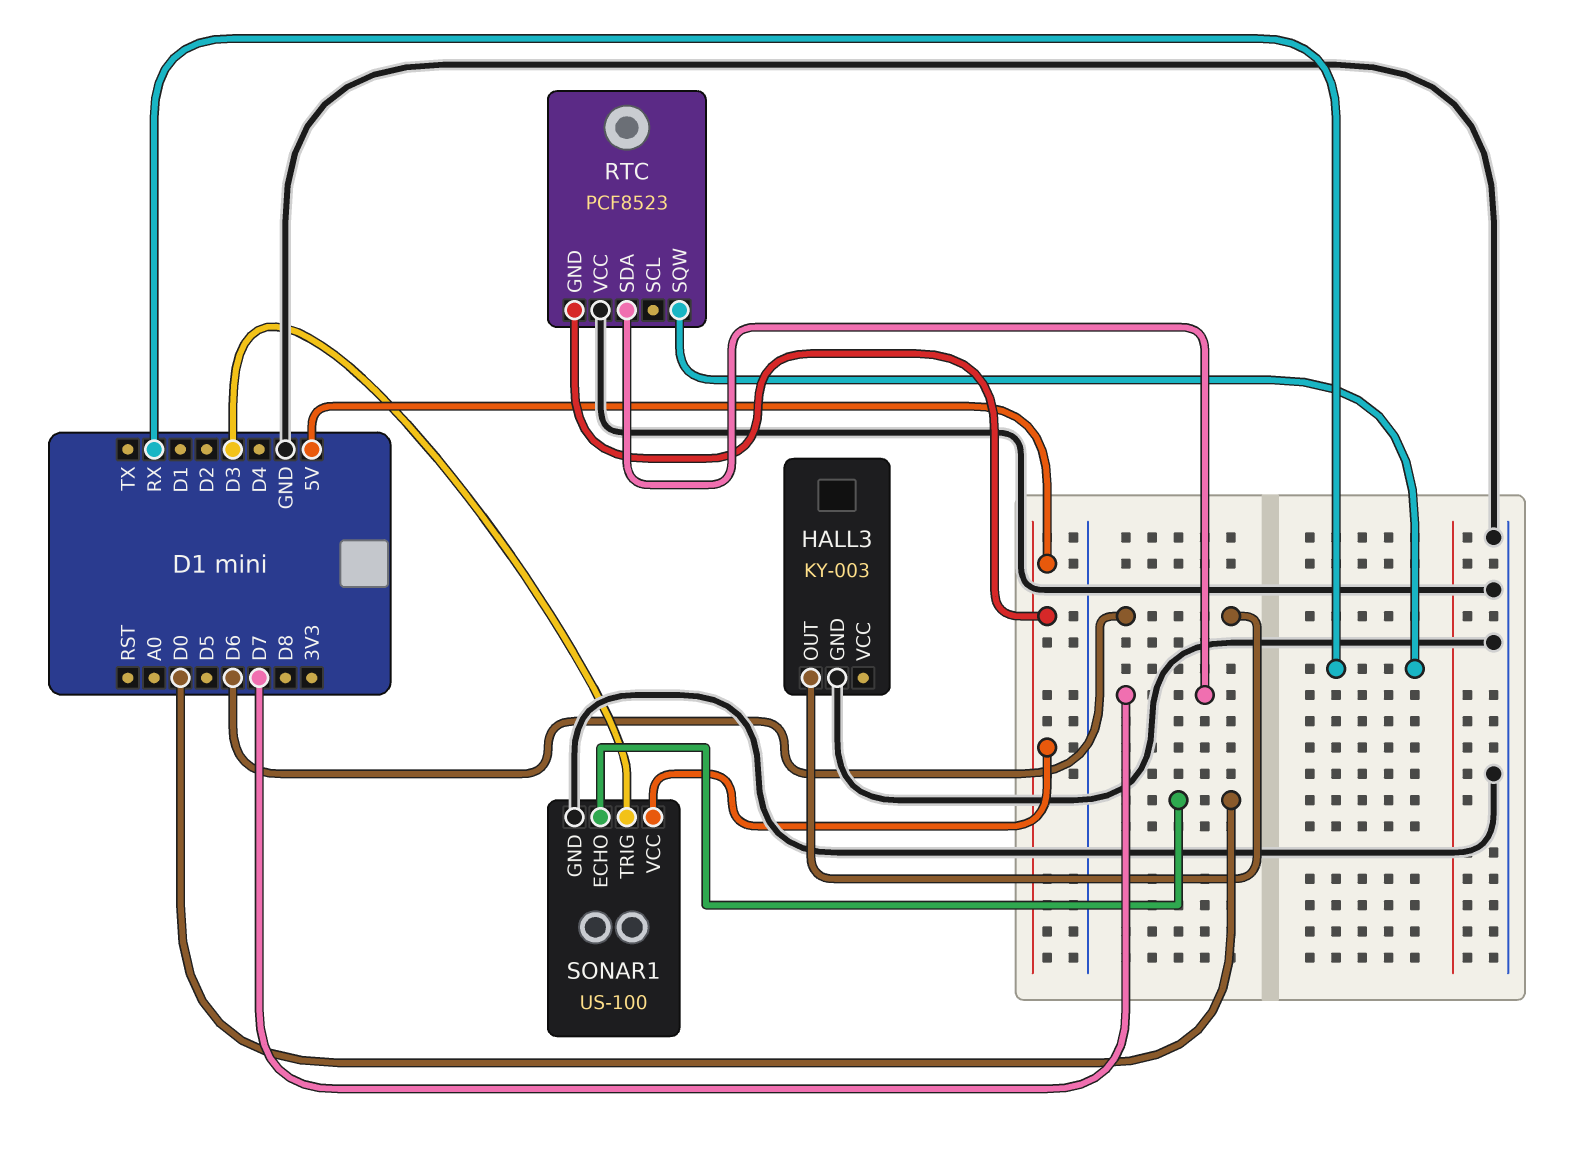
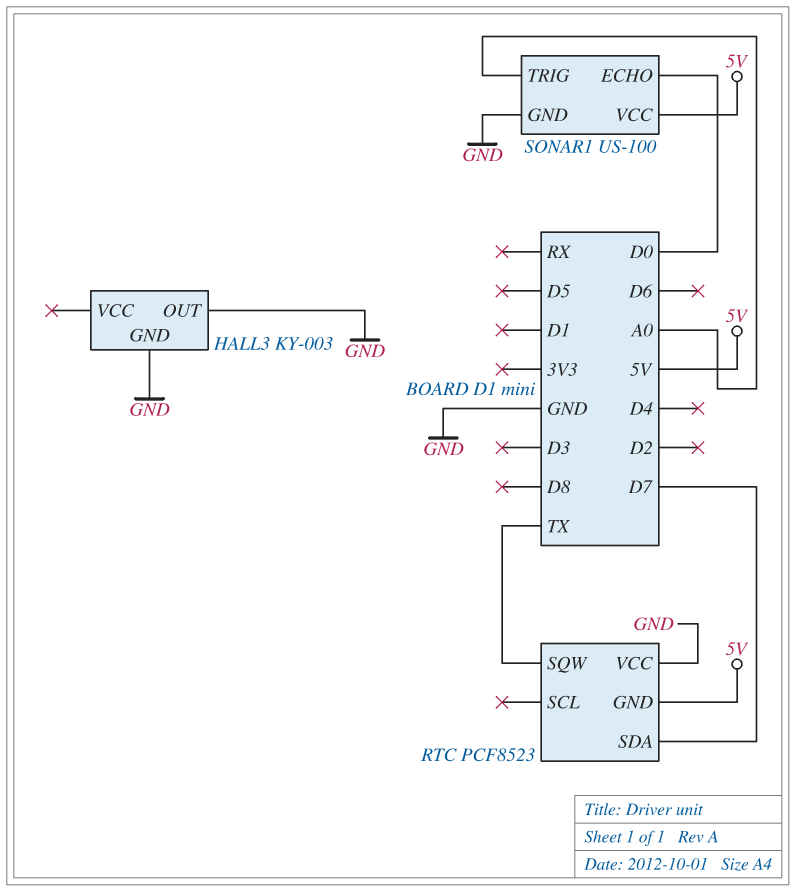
HALL3 pin OUT: D6 -> GND
RTC pin SQW: RX -> TX
SONAR1 pin TRIG: D3 -> A0

